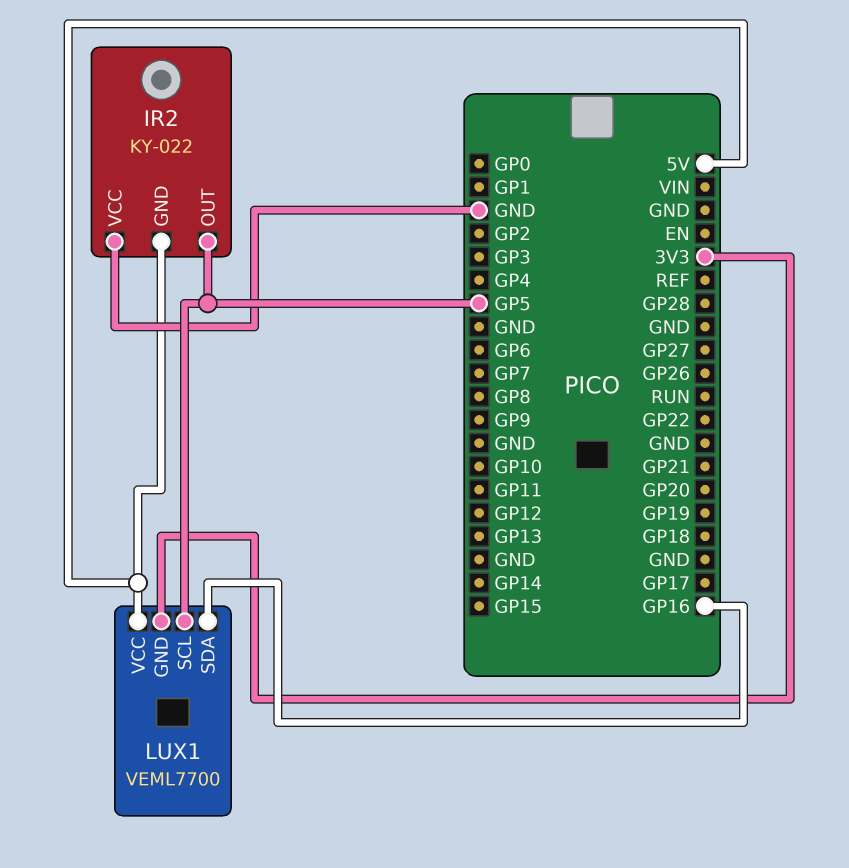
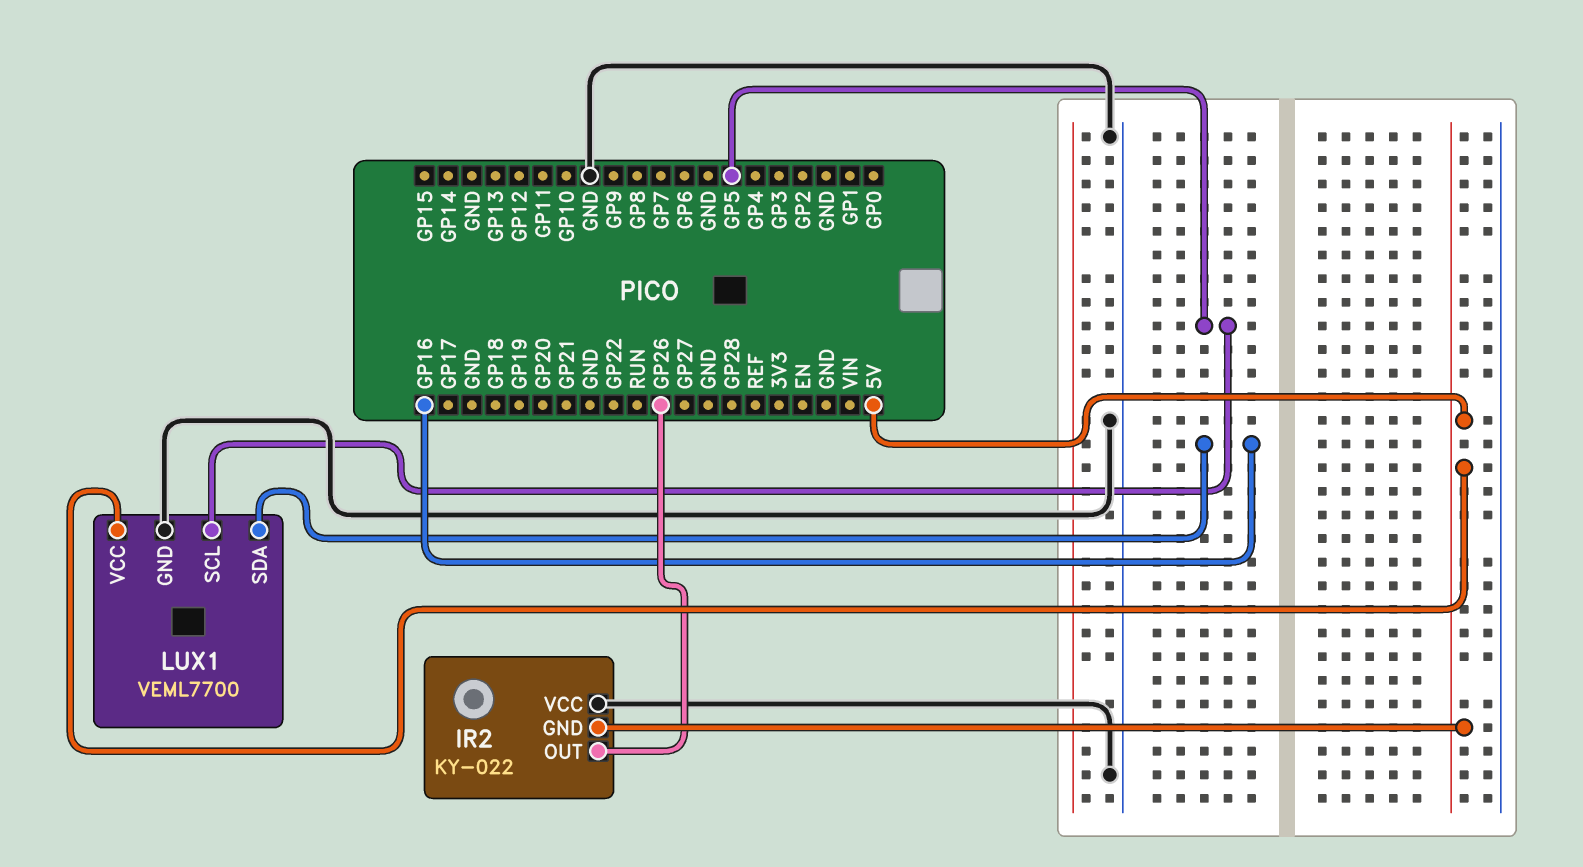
IR2 pin OUT: GP5 -> GP26
LUX1 pin GND: 3V3 -> GND

